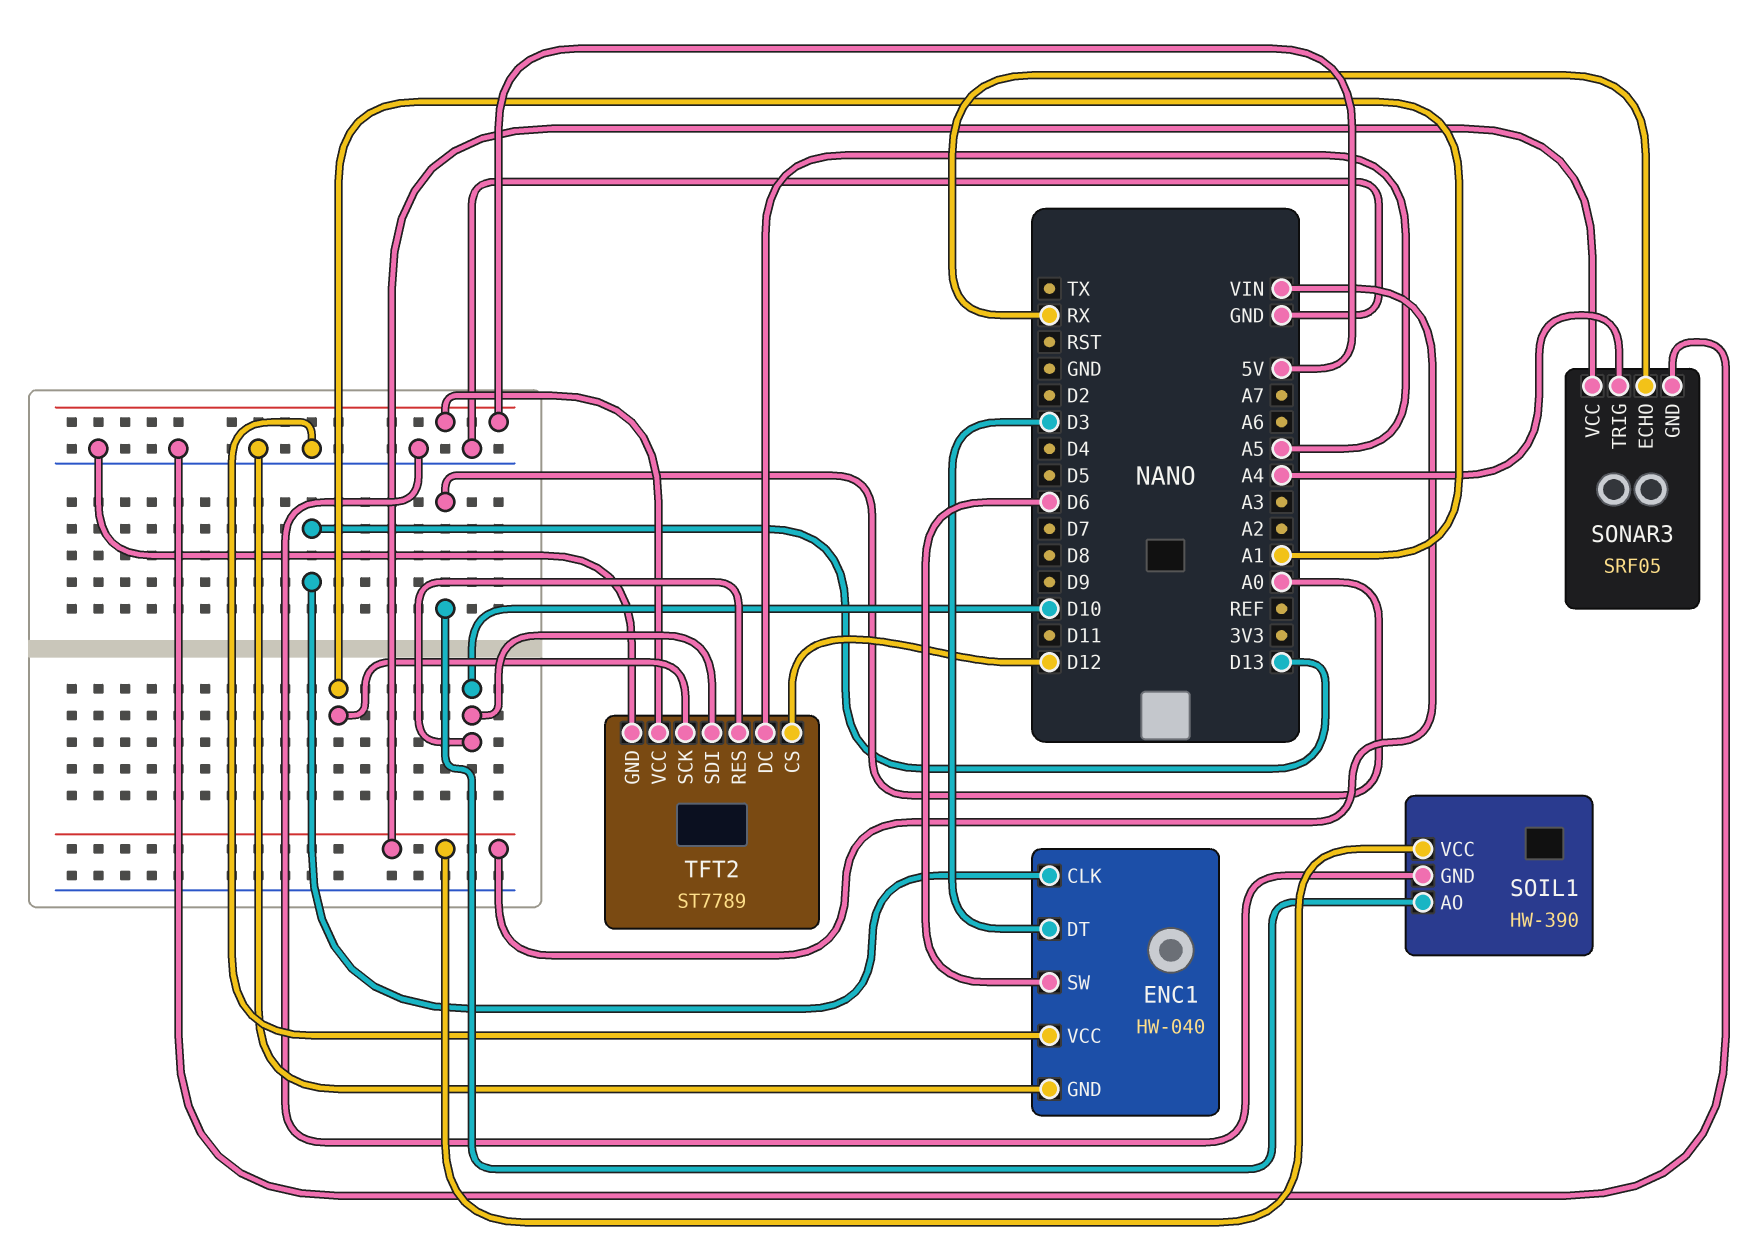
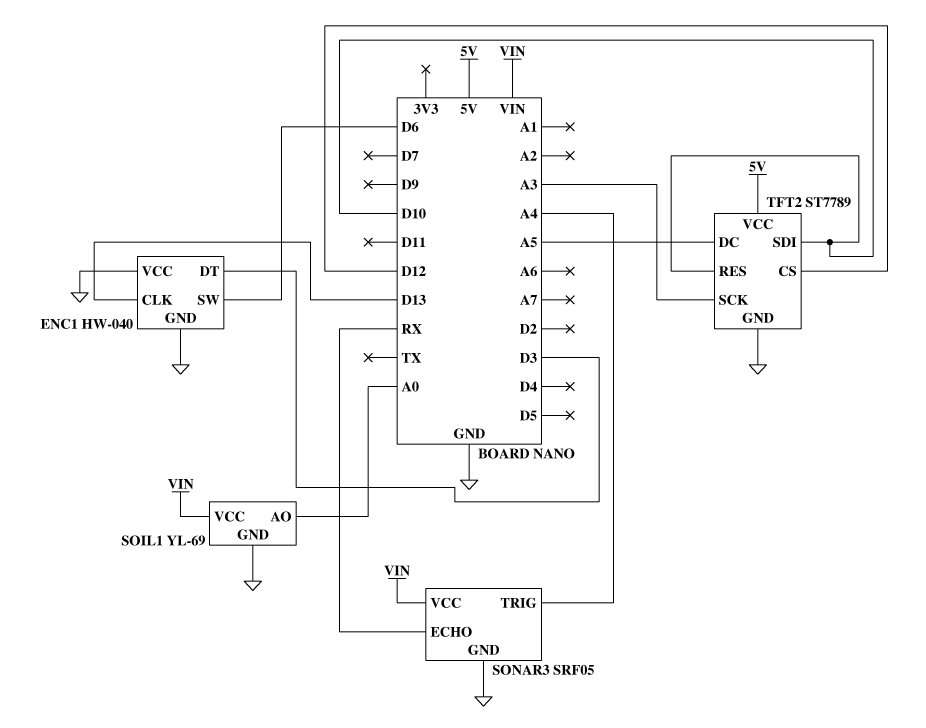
SOIL1: HW-390 -> YL-69
TFT2 pin SCK: A1 -> A3

